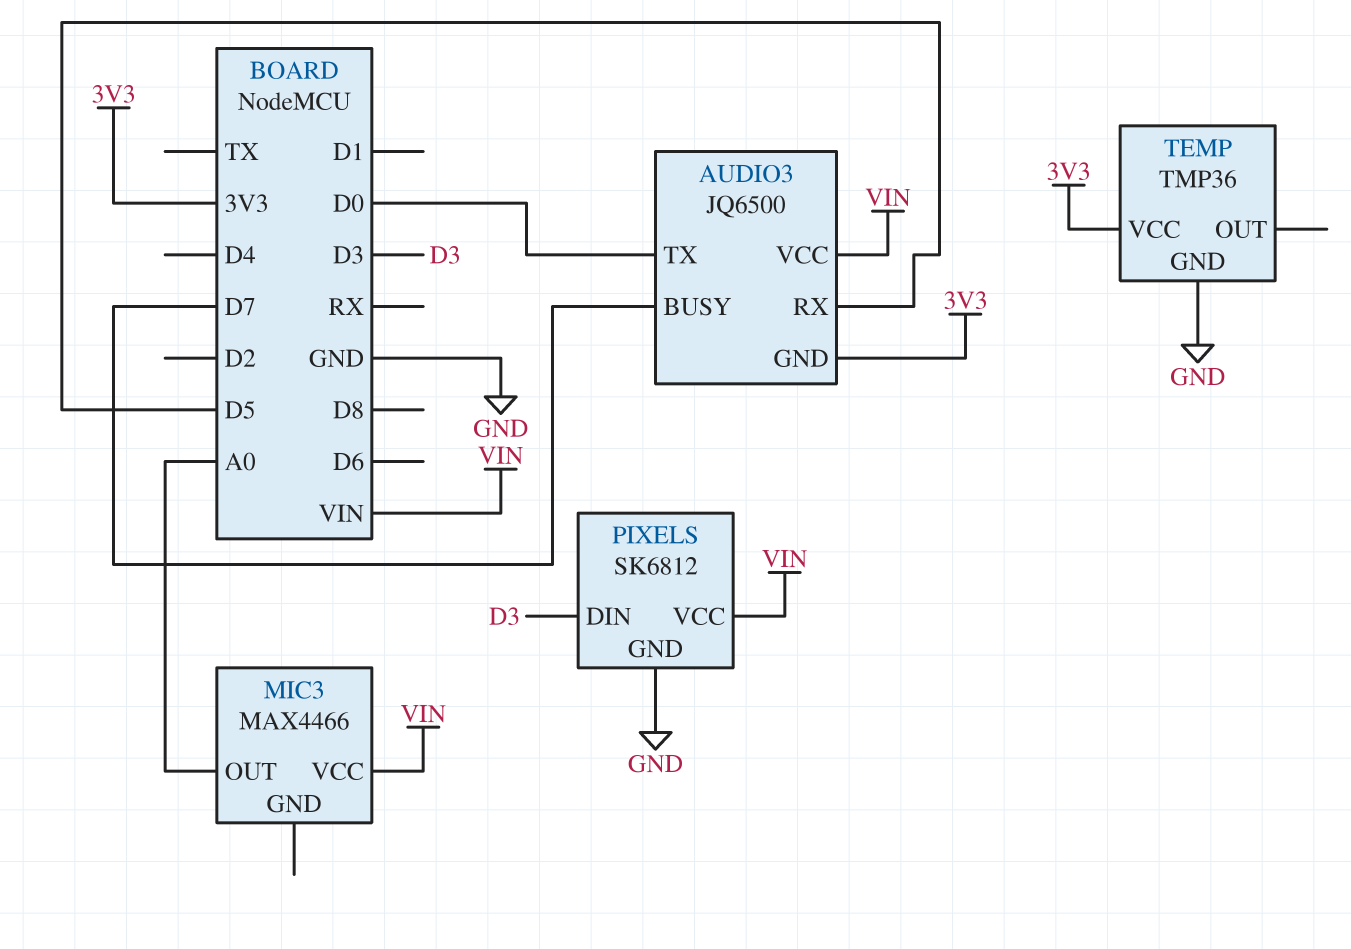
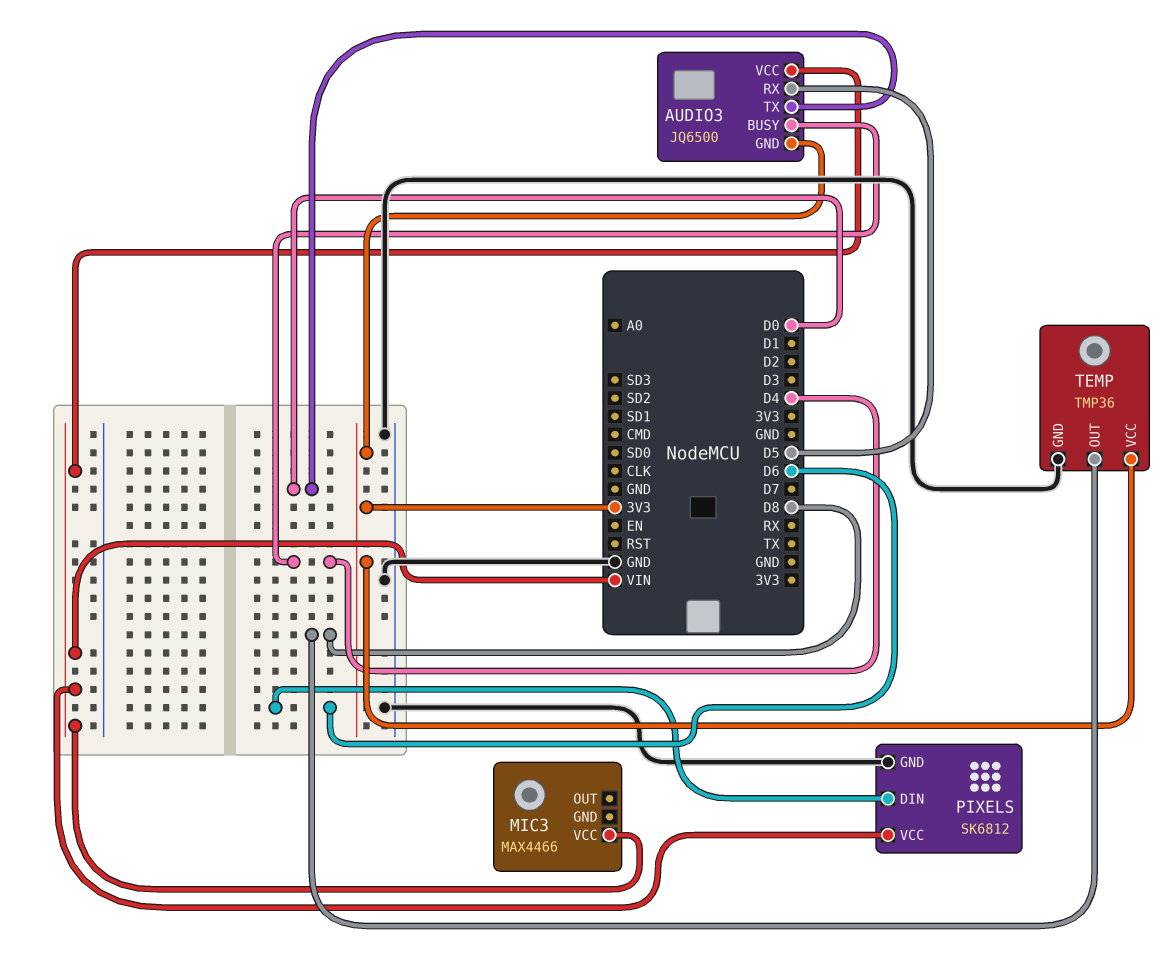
AUDIO3 pin BUSY: D7 -> D4
MIC3 pin OUT: A0 -> none
PIXELS pin DIN: D3 -> D6
TEMP pin OUT: none -> D8

